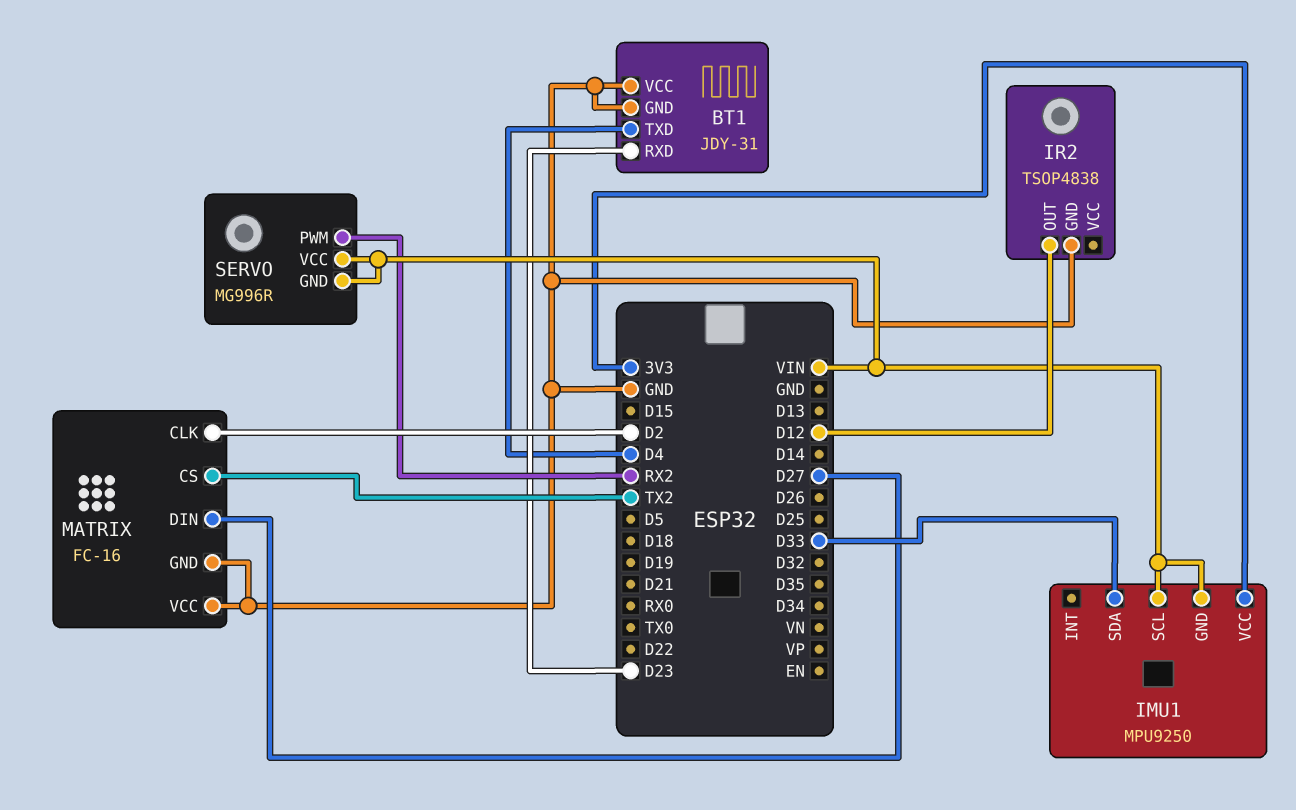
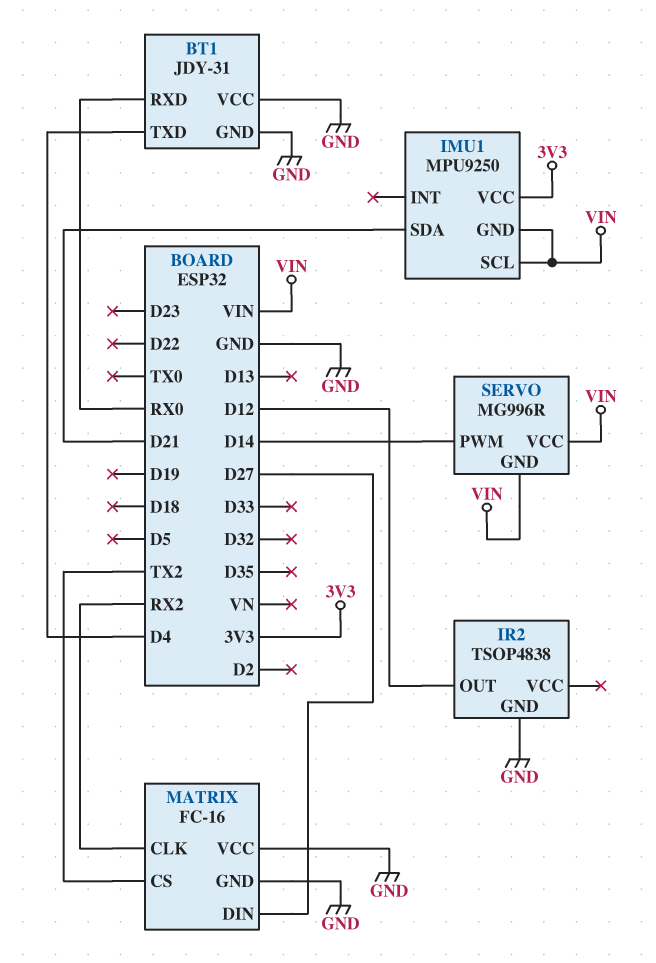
BT1 pin RXD: D23 -> RX0
IMU1 pin SDA: D33 -> D21
MATRIX pin CLK: D2 -> RX2
SERVO pin PWM: RX2 -> D14

